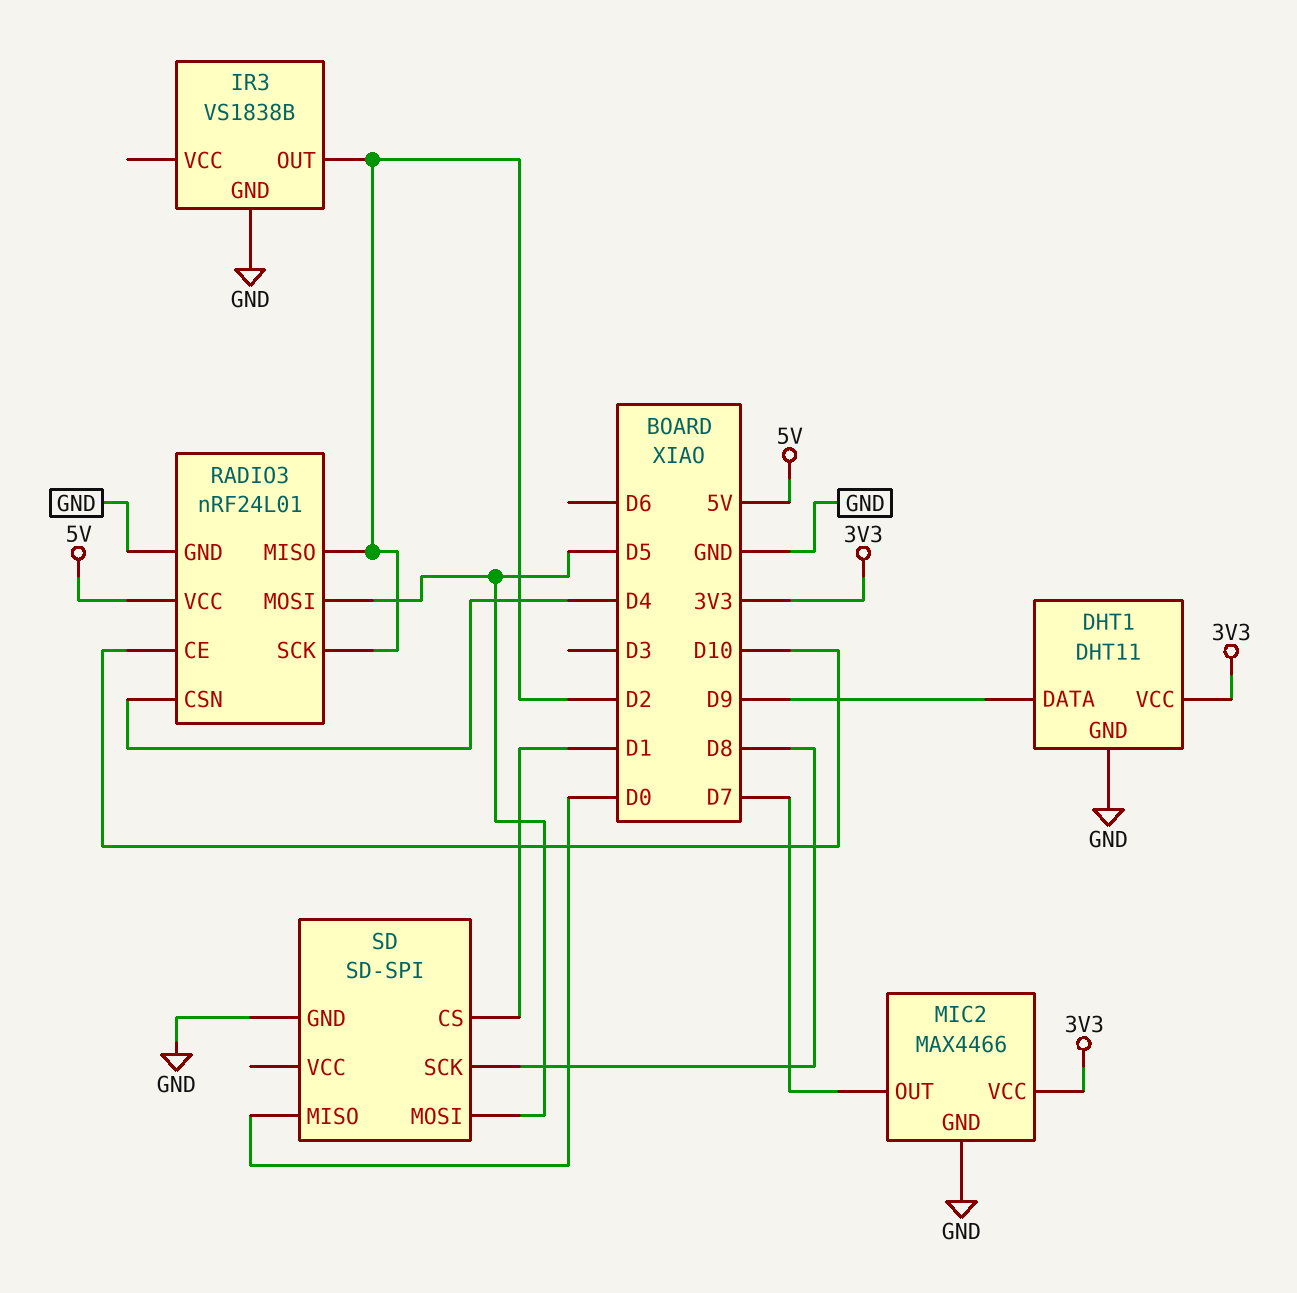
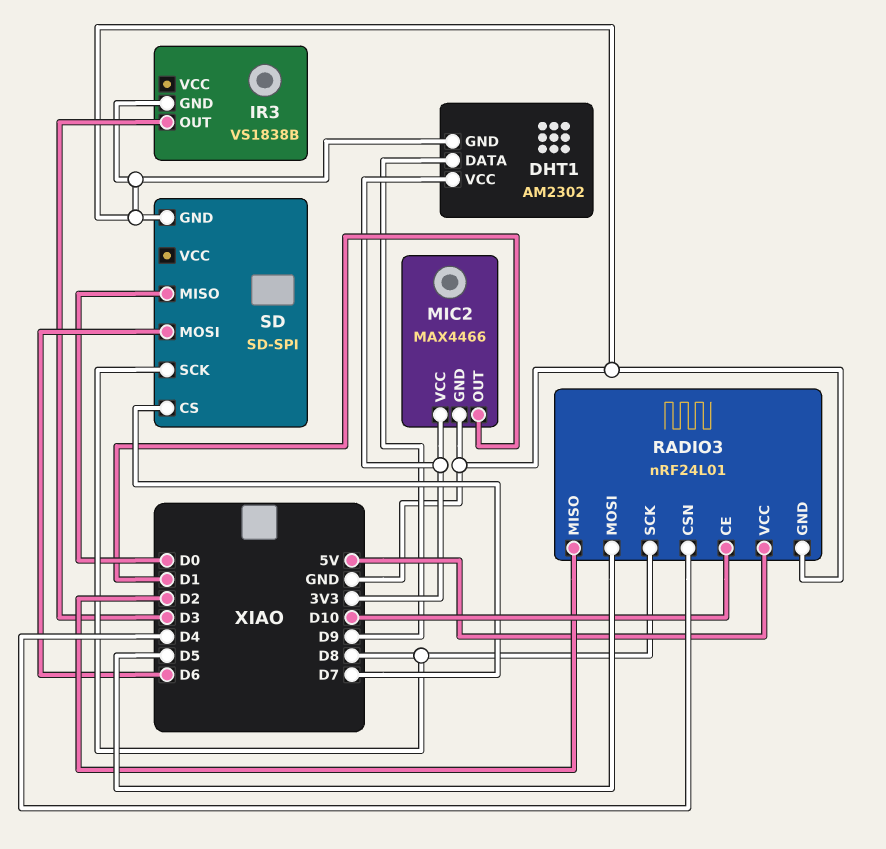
DHT1: DHT11 -> AM2302
IR3 pin OUT: D2 -> D3
MIC2 pin OUT: D7 -> D1
RADIO3 pin SCK: D2 -> D8
SD pin CS: D1 -> D7
SD pin MOSI: D5 -> D6

